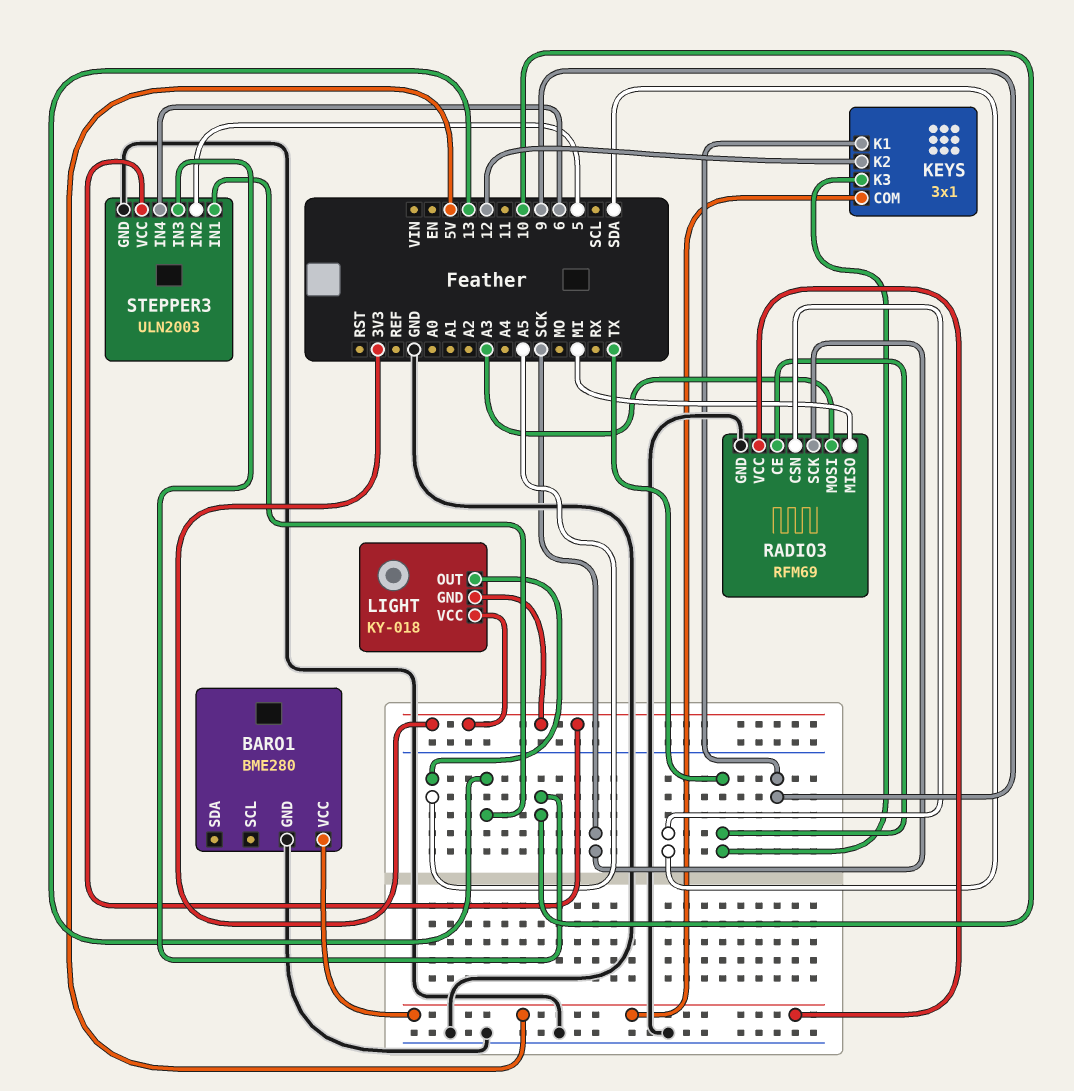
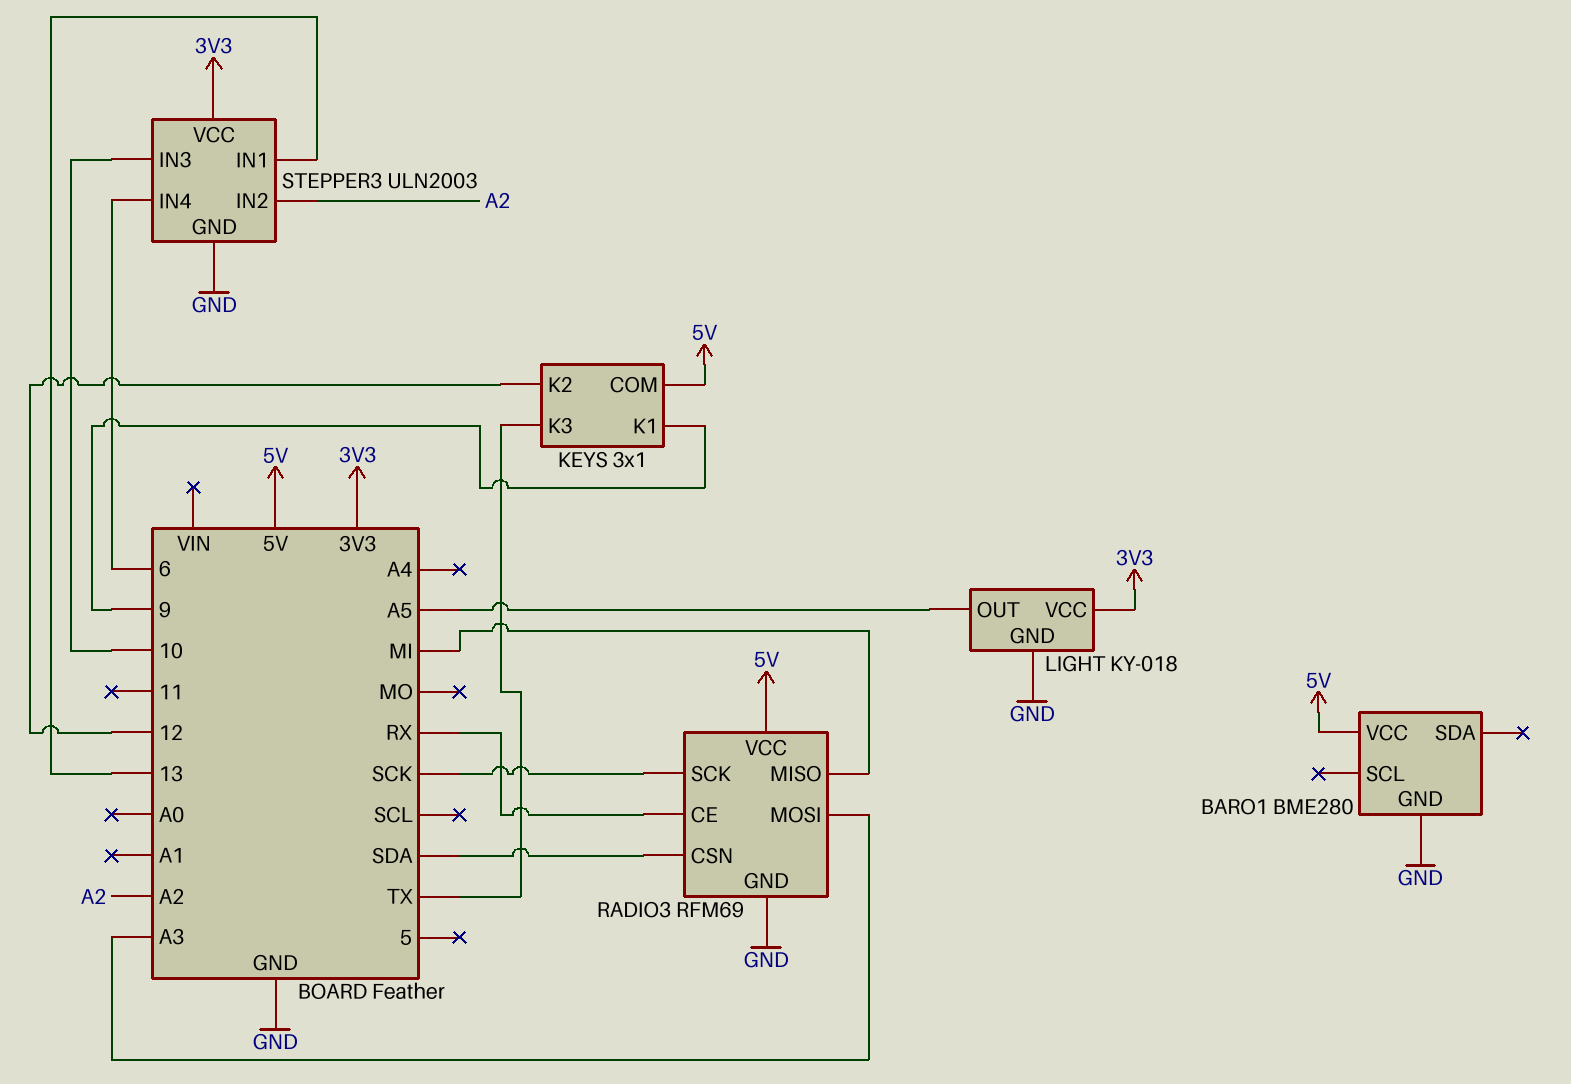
LIGHT pin GND: 3V3 -> GND
RADIO3 pin CE: TX -> RX
STEPPER3 pin IN2: 5 -> A2

